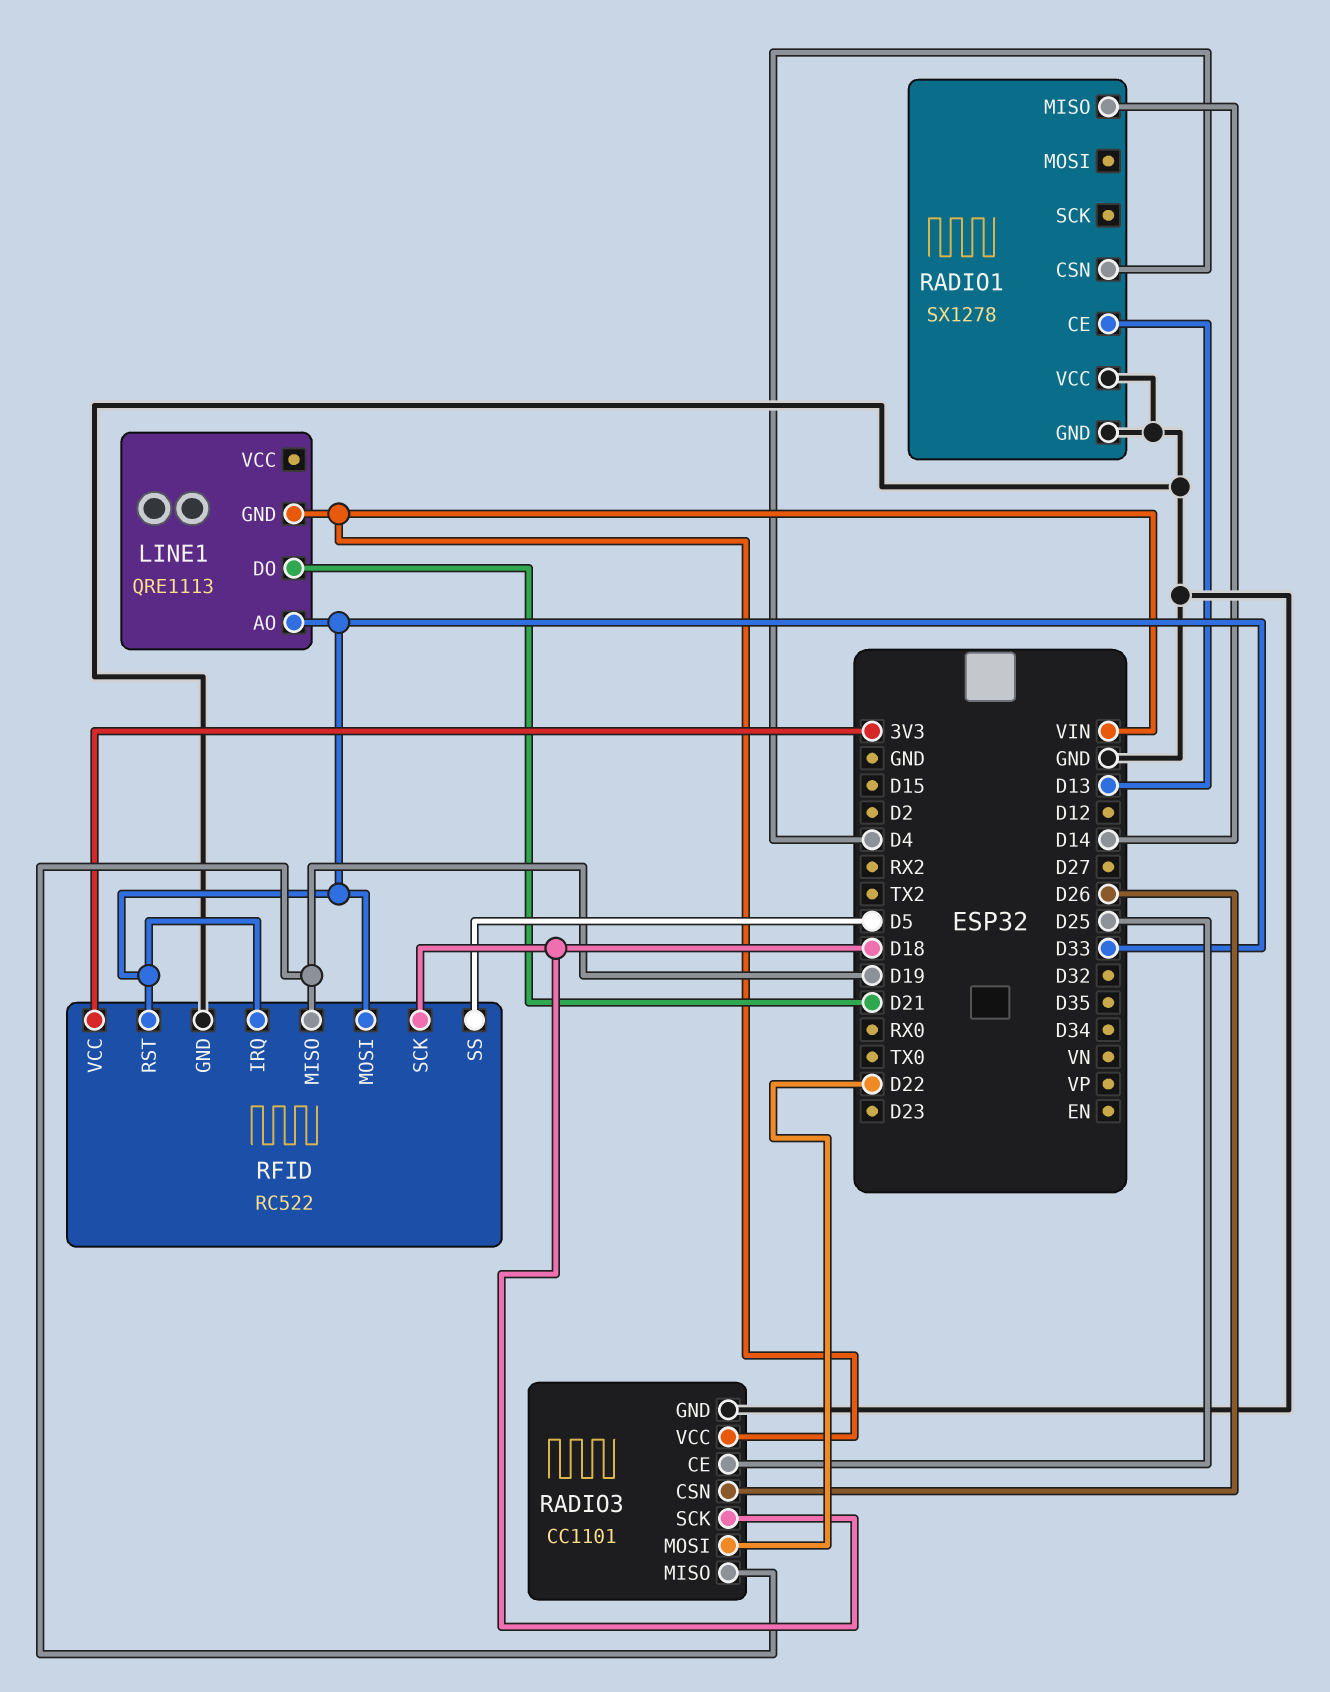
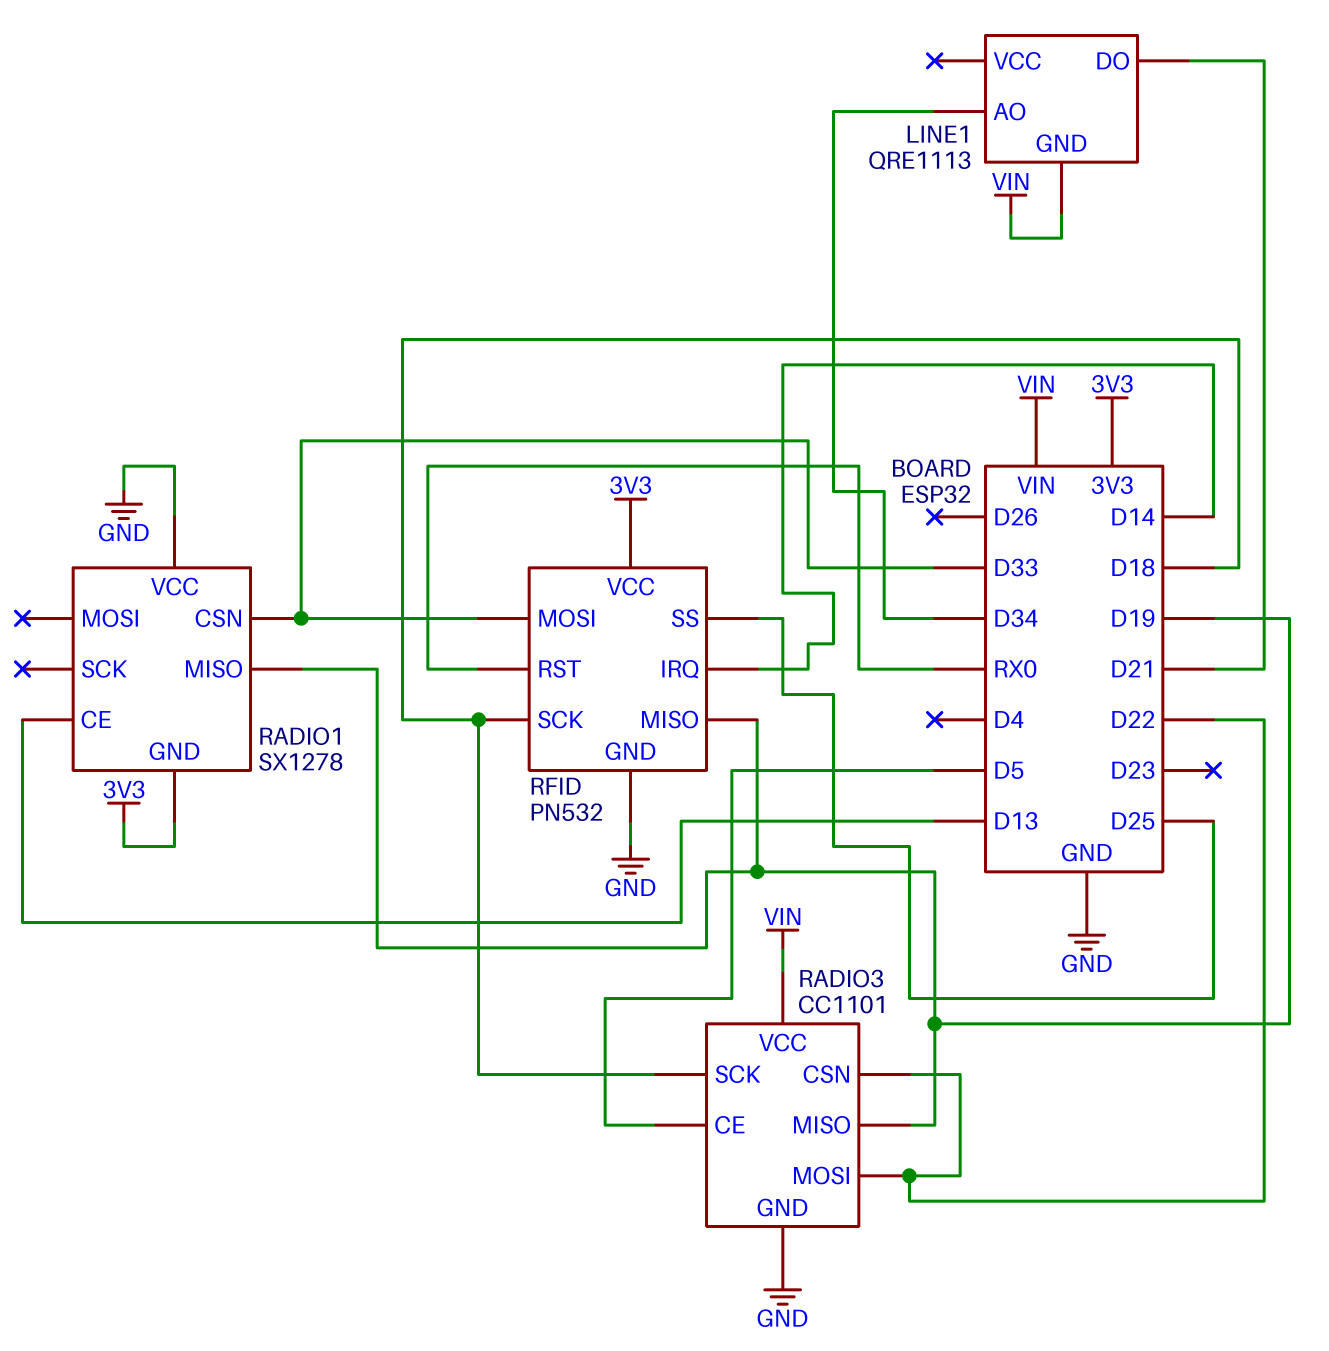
LINE1 pin AO: D33 -> D34
RADIO1 pin CSN: D4 -> D33
RADIO1 pin GND: GND -> 3V3
RADIO1 pin MISO: D14 -> D19
RADIO3 pin CE: D25 -> D5
RADIO3 pin CSN: D26 -> D22
RFID: RC522 -> PN532
RFID pin IRQ: D33 -> D14
RFID pin RST: D33 -> RX0
RFID pin SS: D5 -> D25

